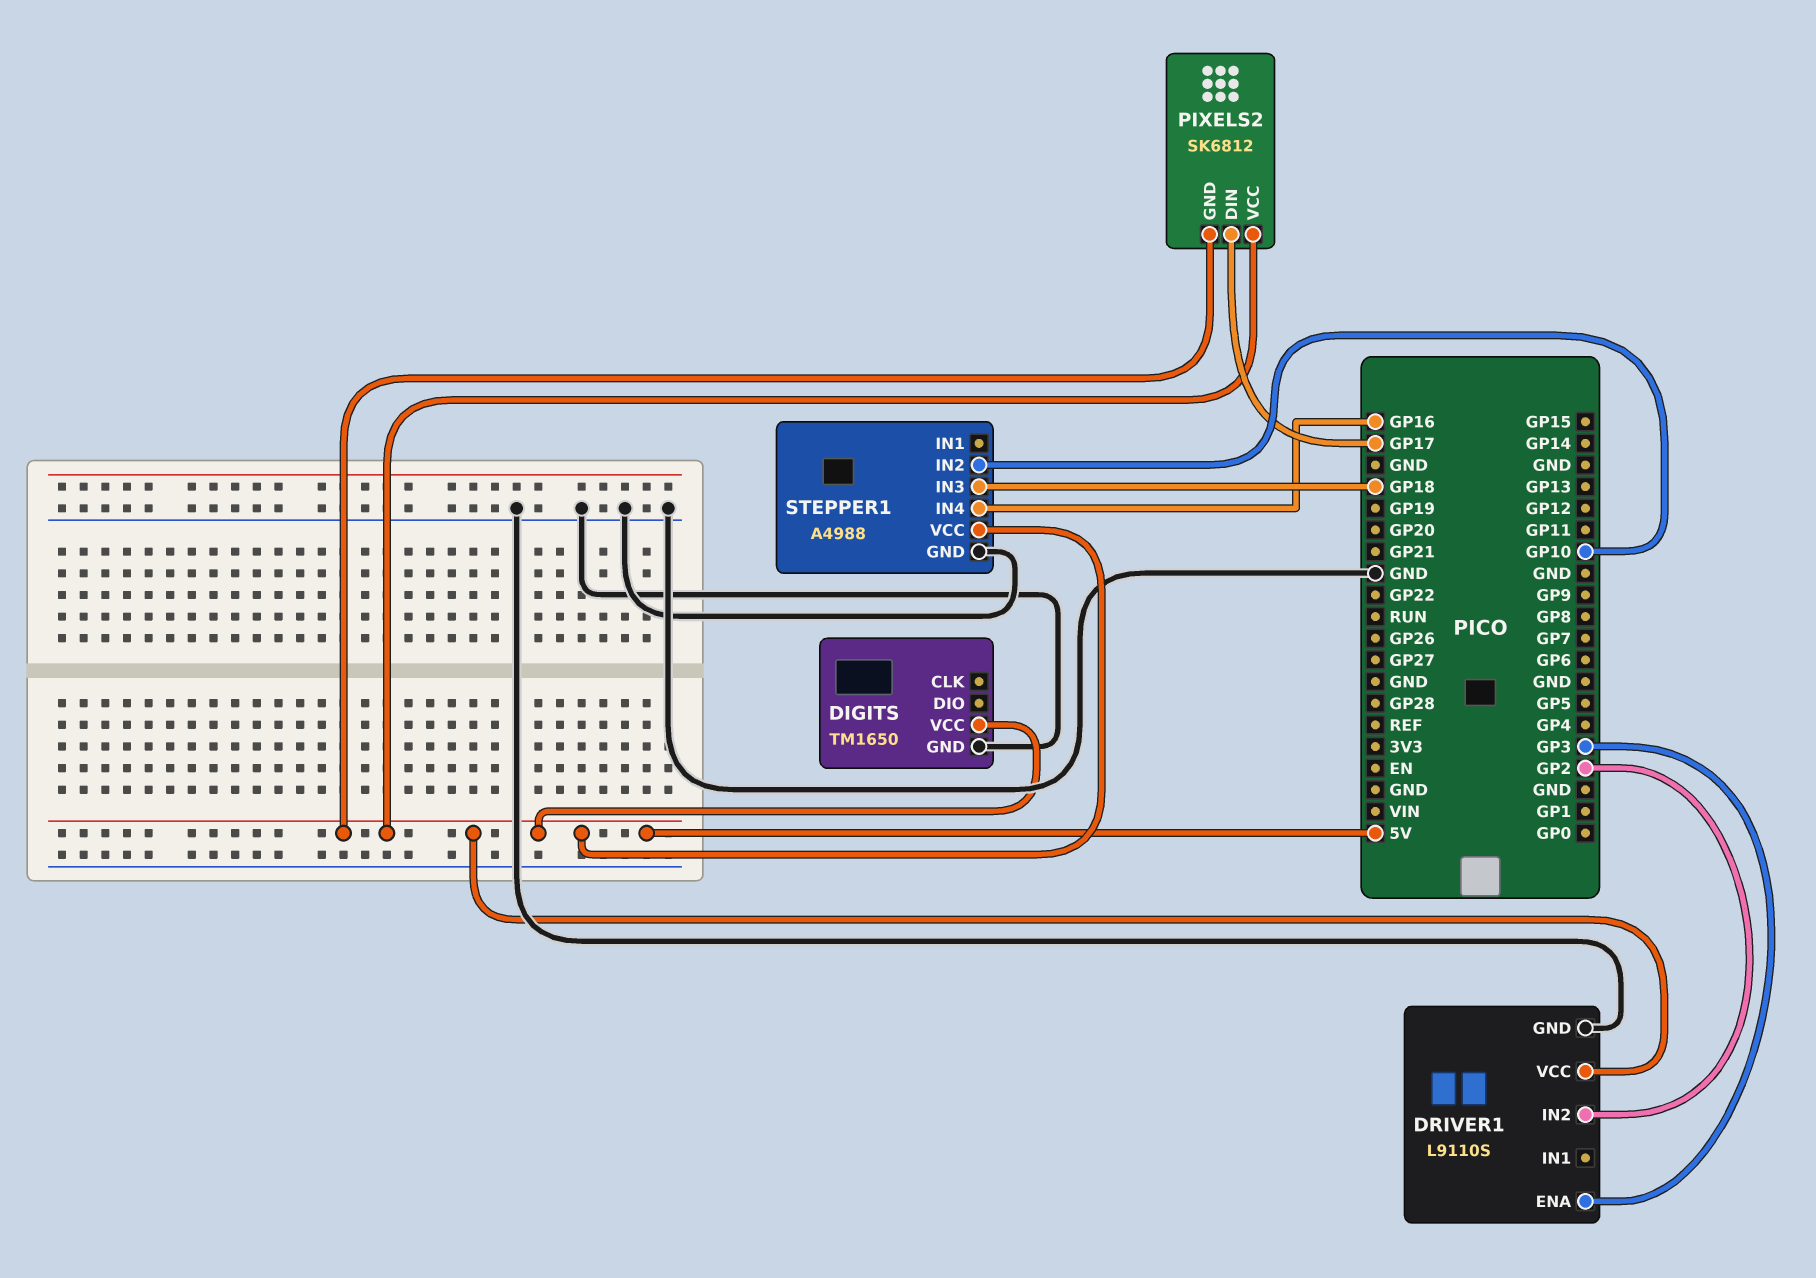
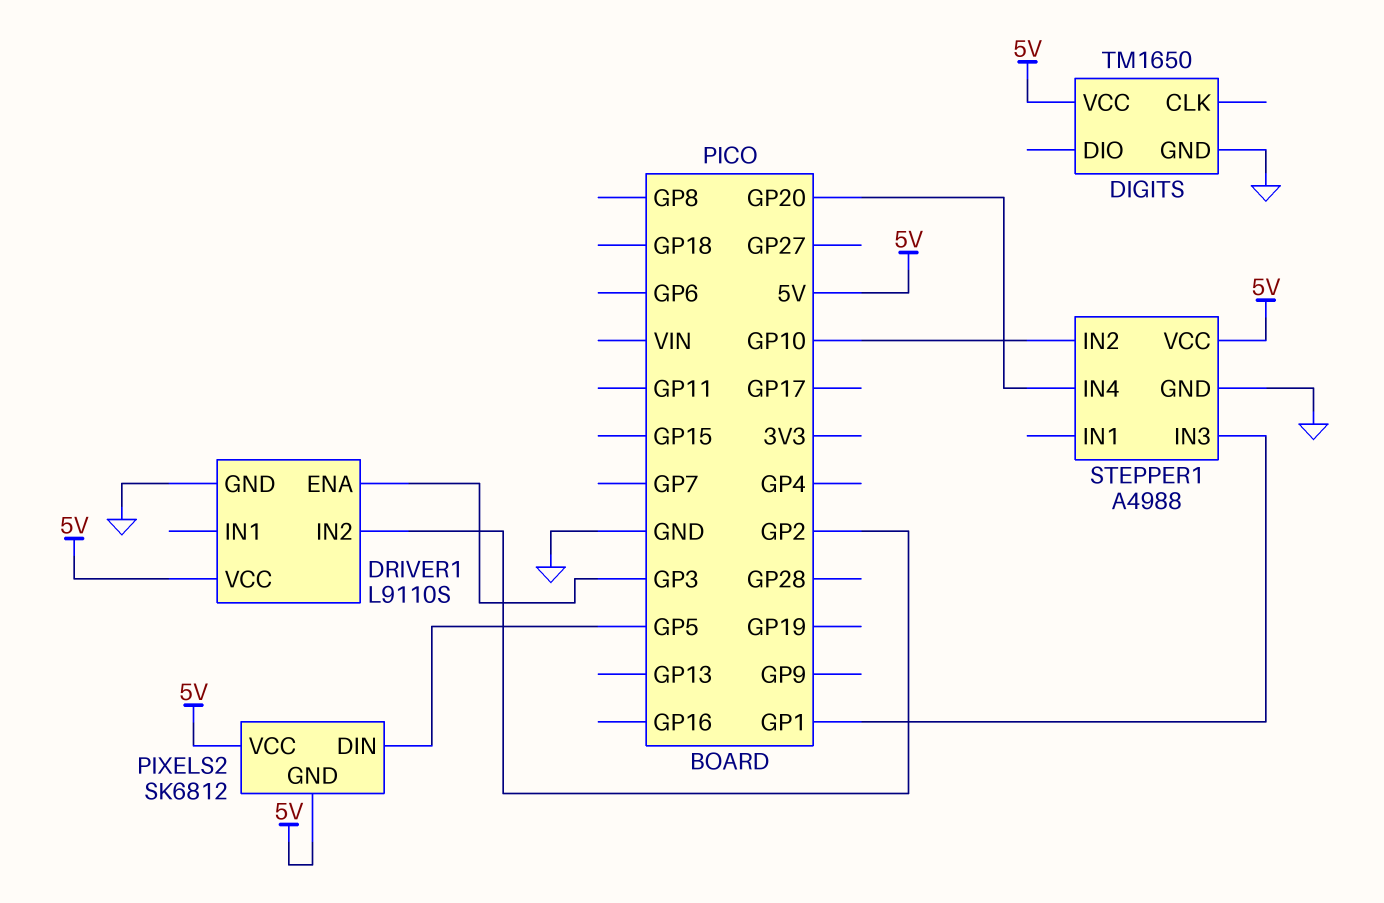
PIXELS2 pin DIN: GP17 -> GP5
STEPPER1 pin IN3: GP18 -> GP1
STEPPER1 pin IN4: GP16 -> GP20

